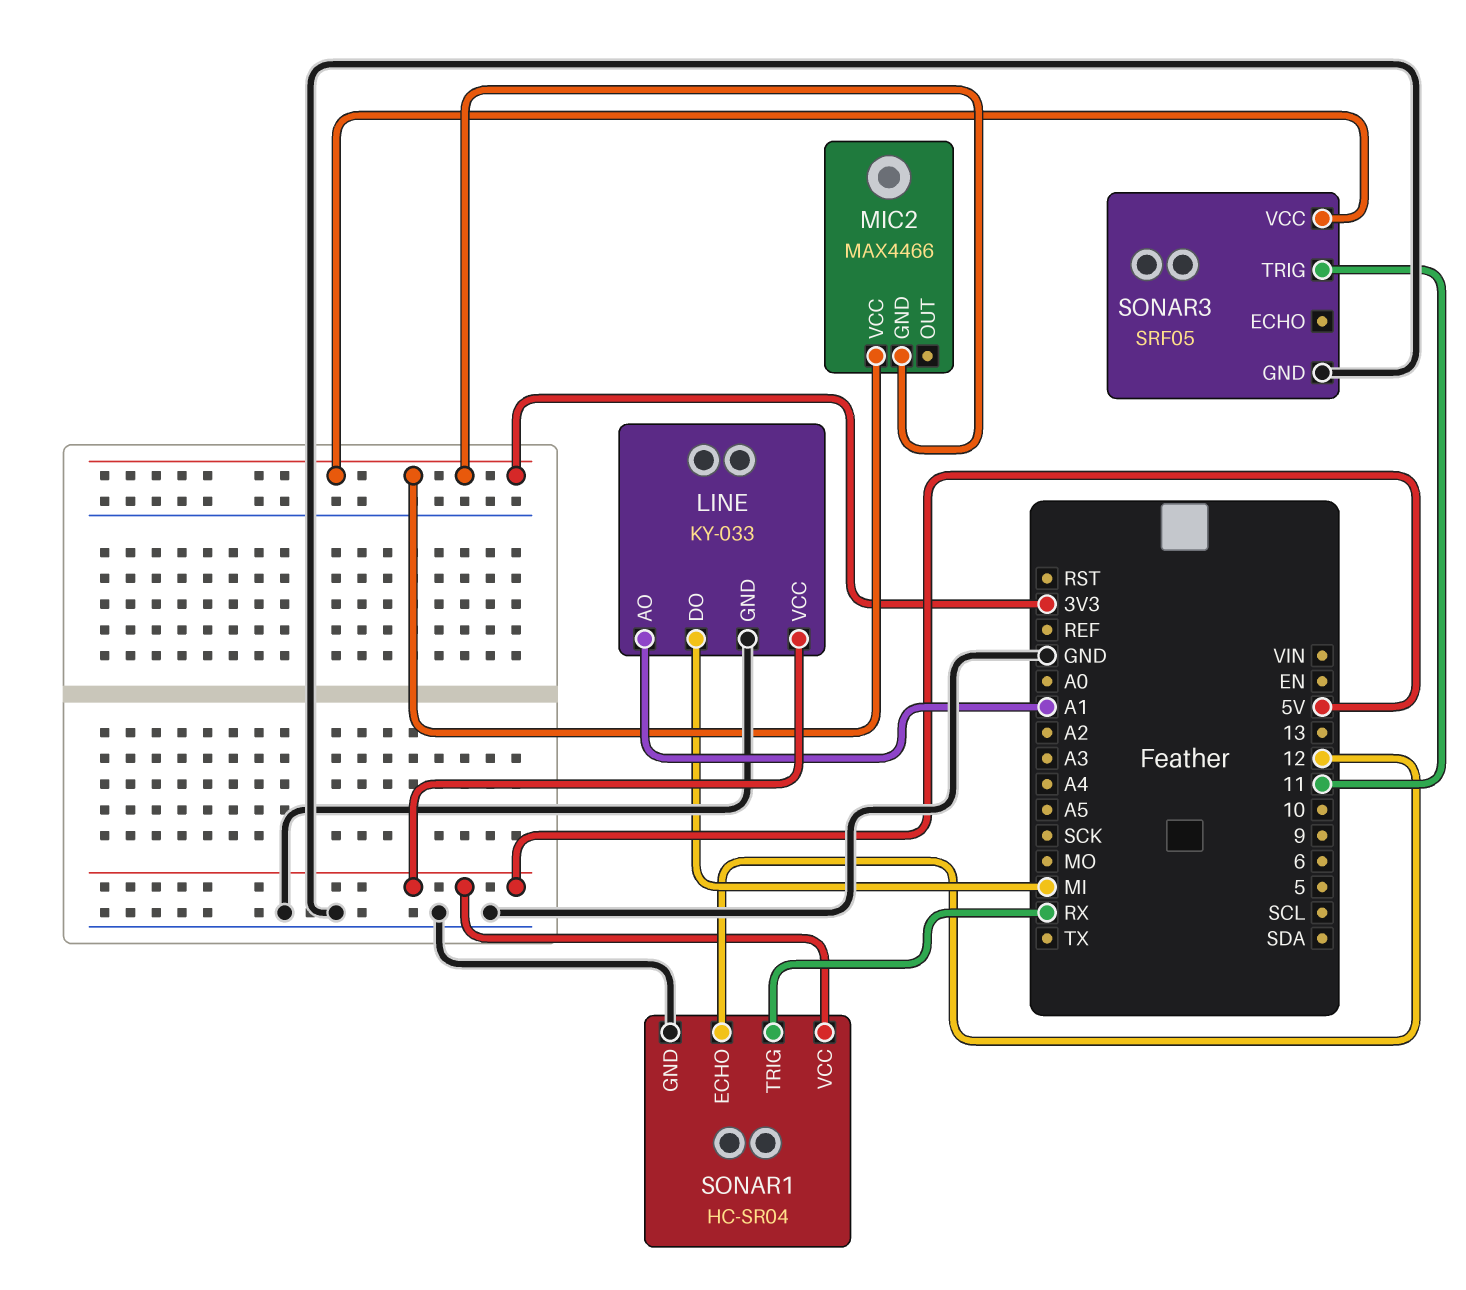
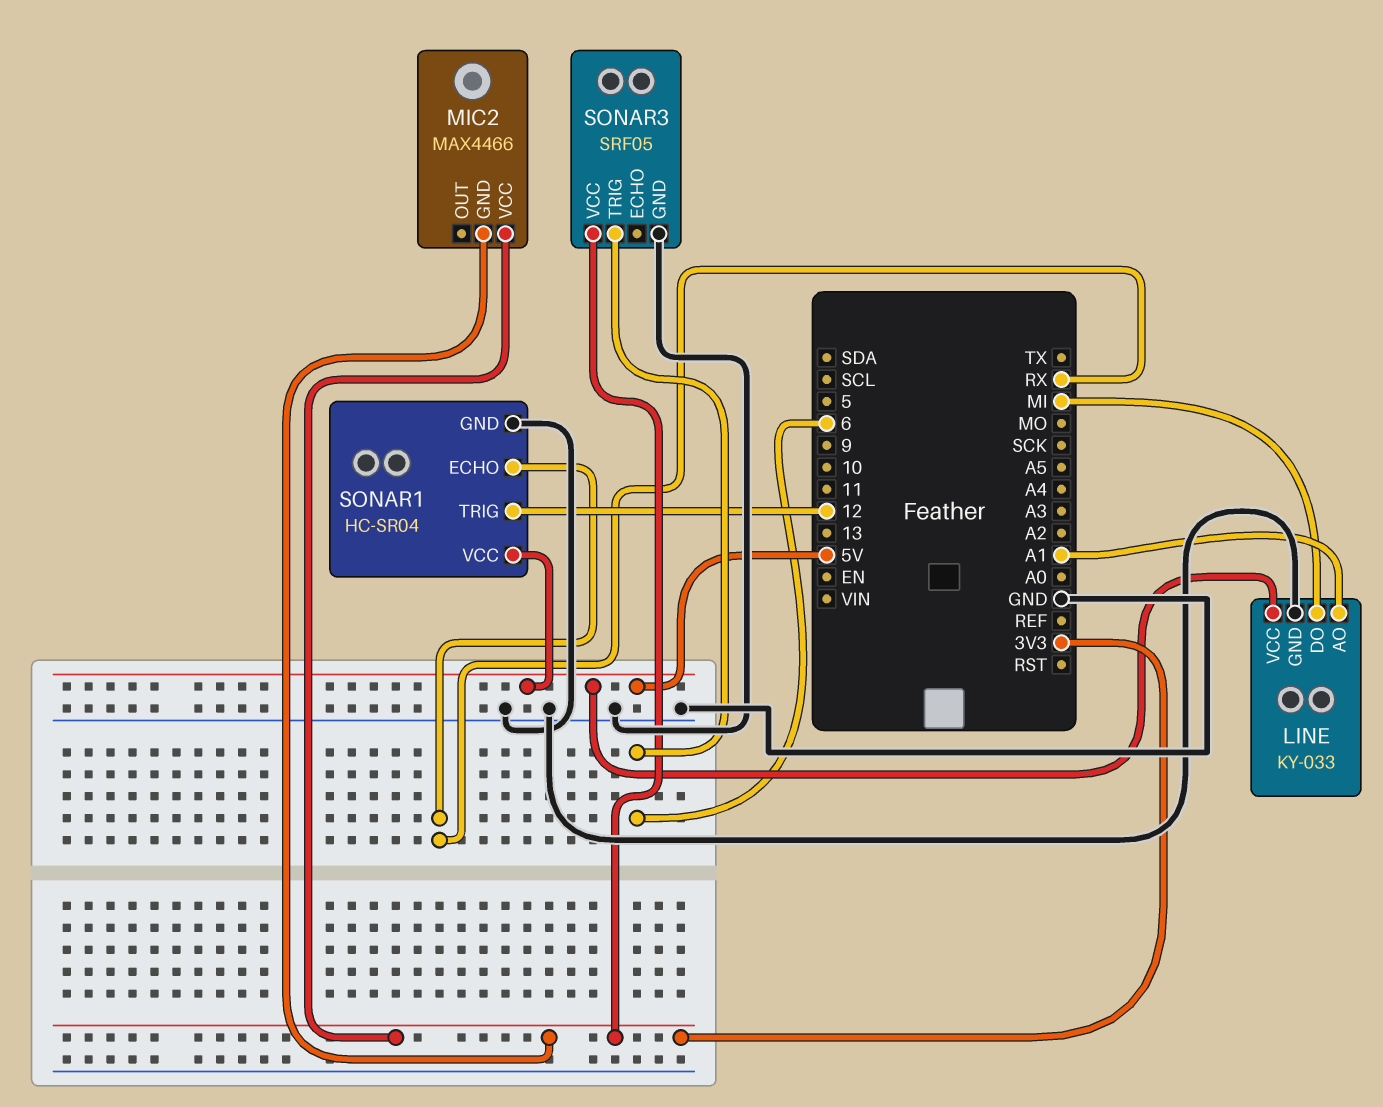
SONAR1 pin ECHO: 12 -> RX
SONAR1 pin TRIG: RX -> 12
SONAR3 pin TRIG: 11 -> 6

